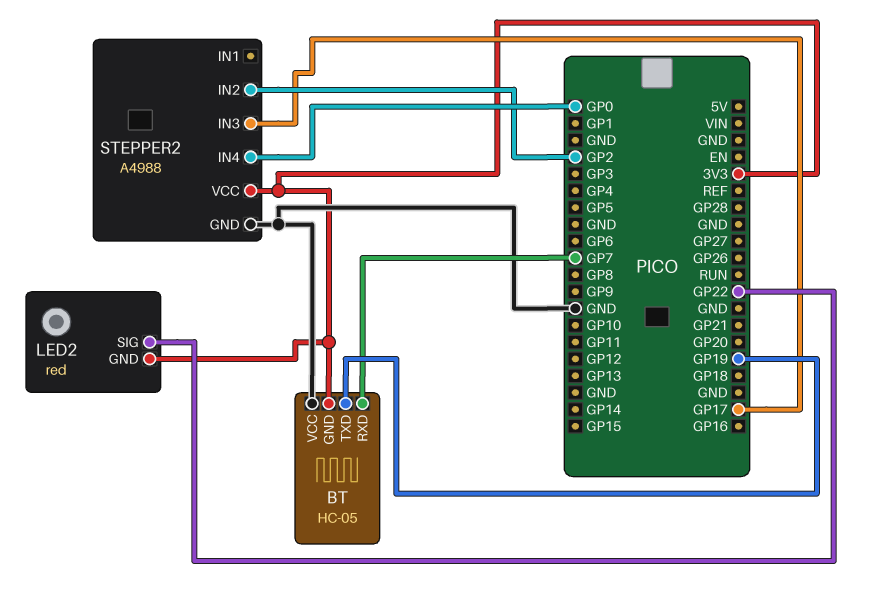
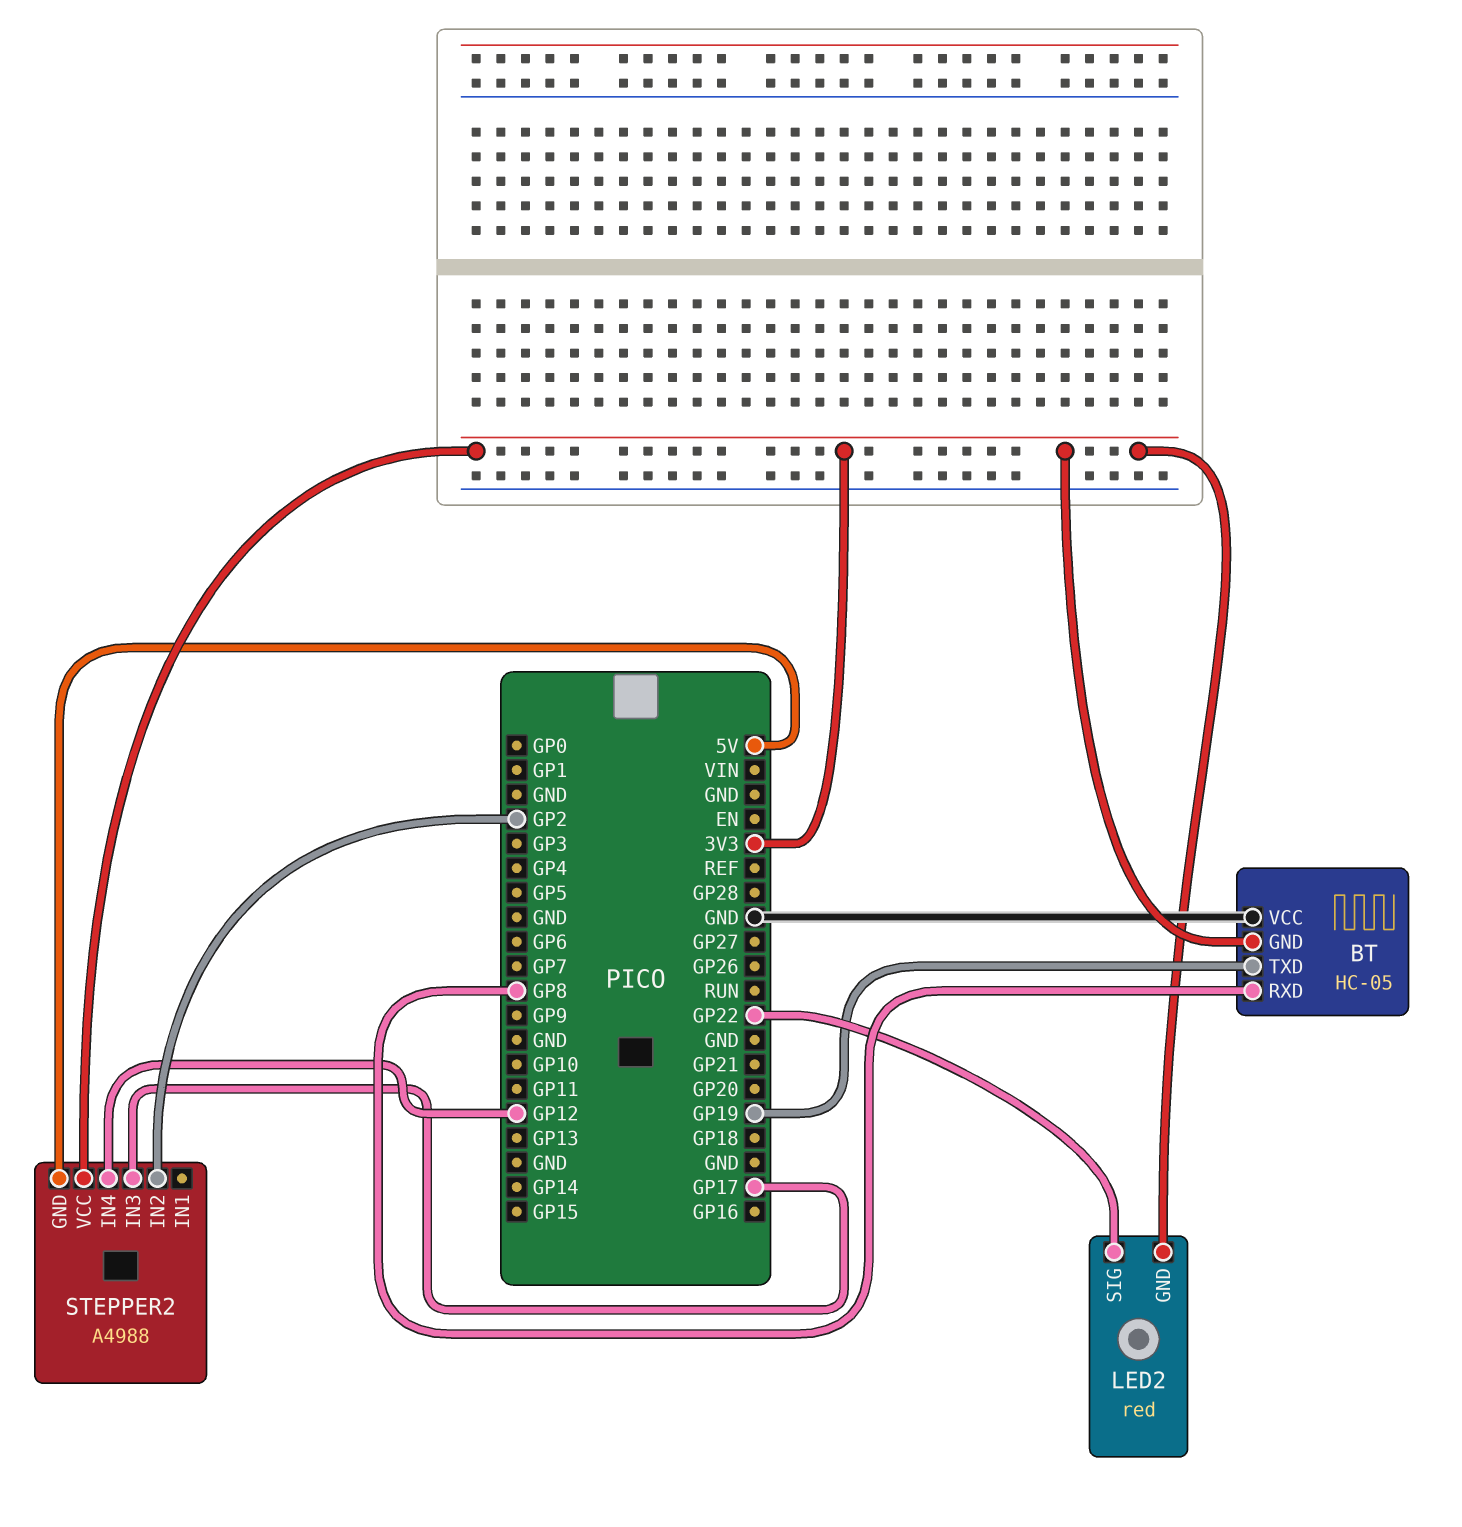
BT pin RXD: GP7 -> GP8
STEPPER2 pin GND: GND -> 5V
STEPPER2 pin IN4: GP0 -> GP12

